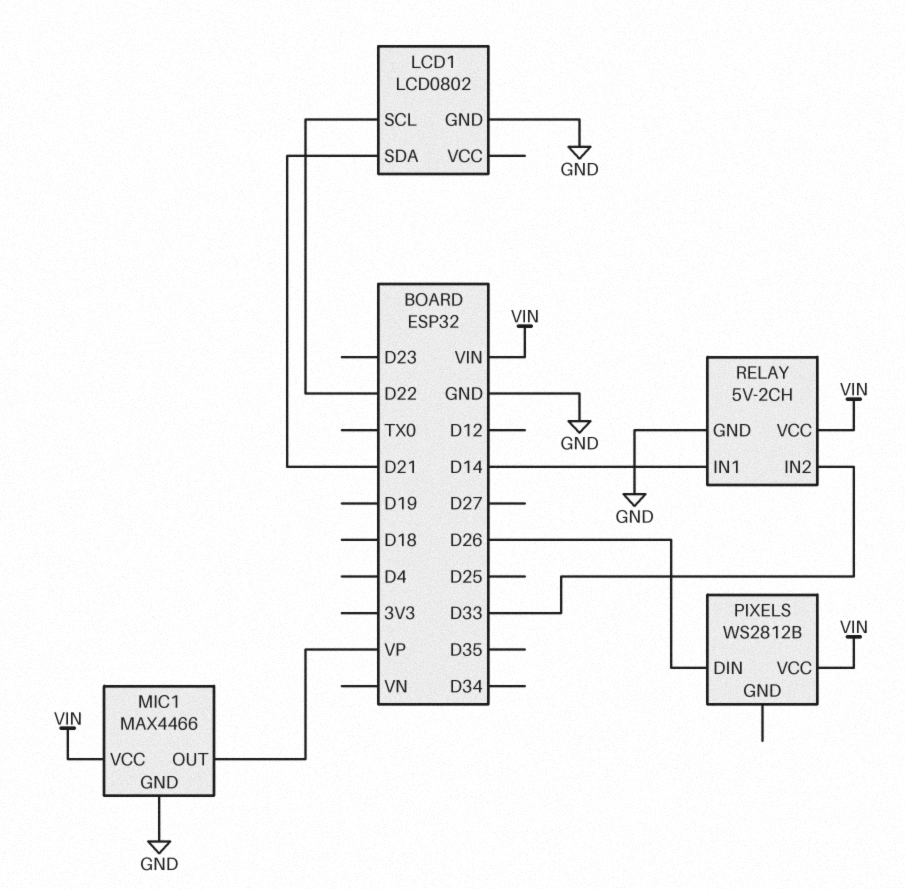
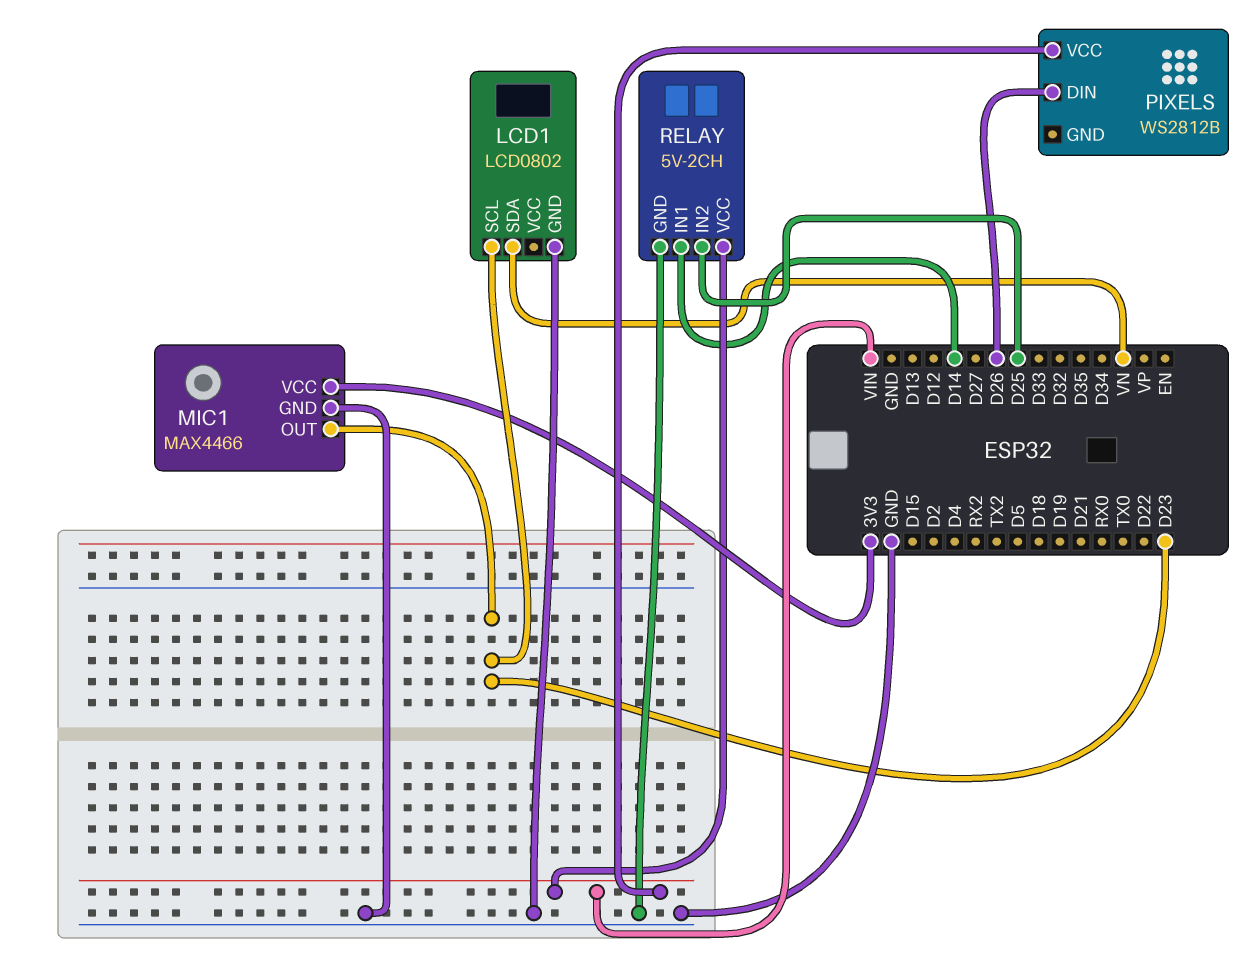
LCD1 pin SCL: D22 -> D23
LCD1 pin SDA: D21 -> VN
MIC1 pin OUT: VP -> D23
MIC1 pin VCC: VIN -> 3V3
RELAY pin IN2: D33 -> D25

